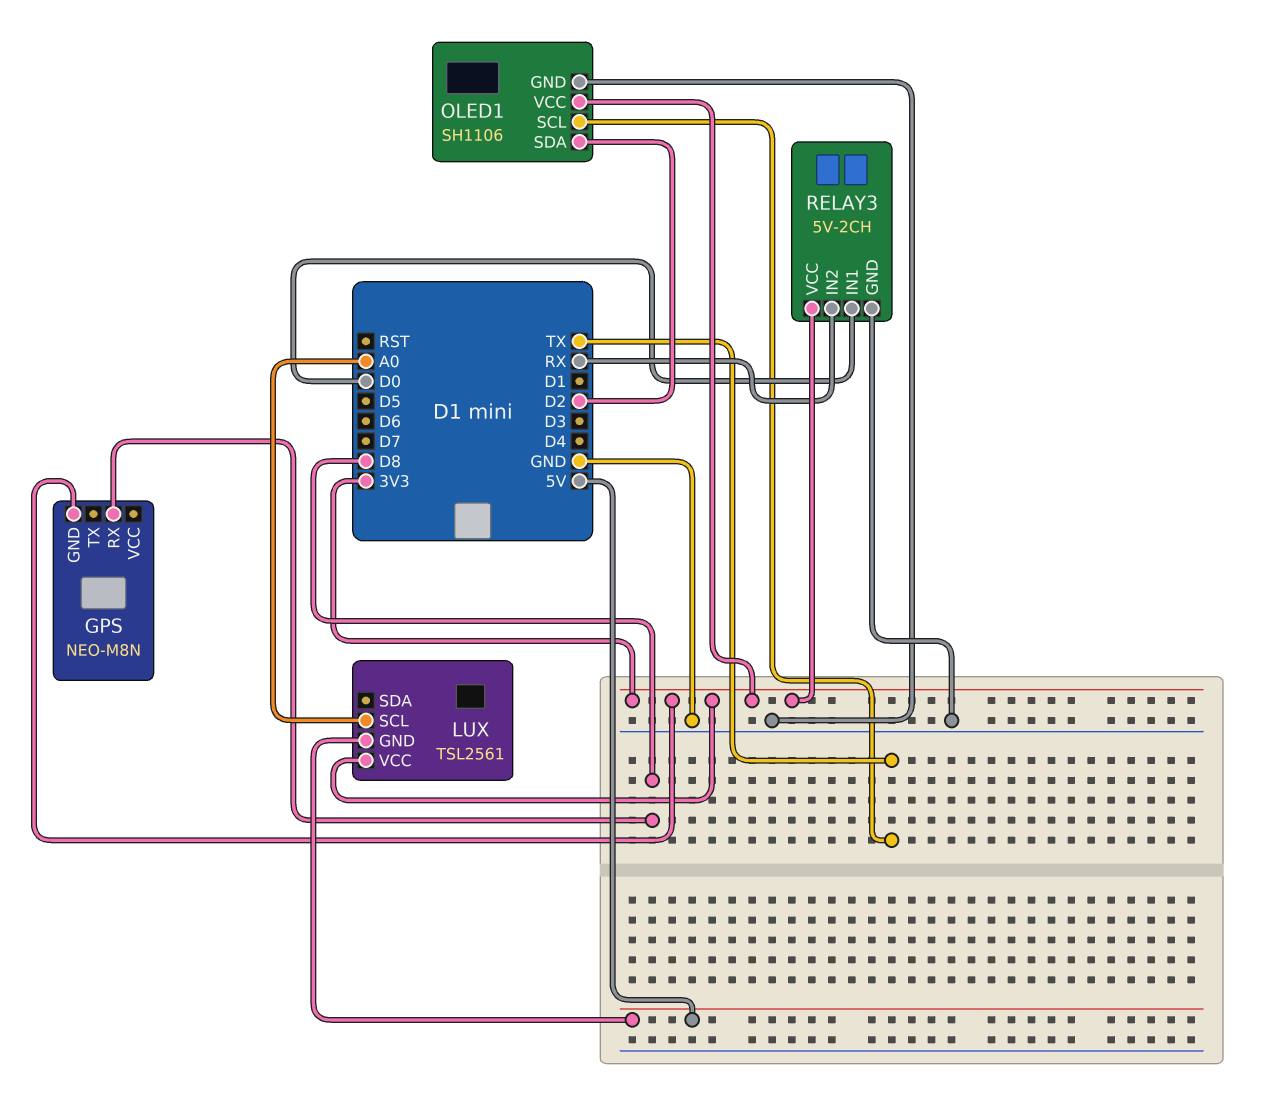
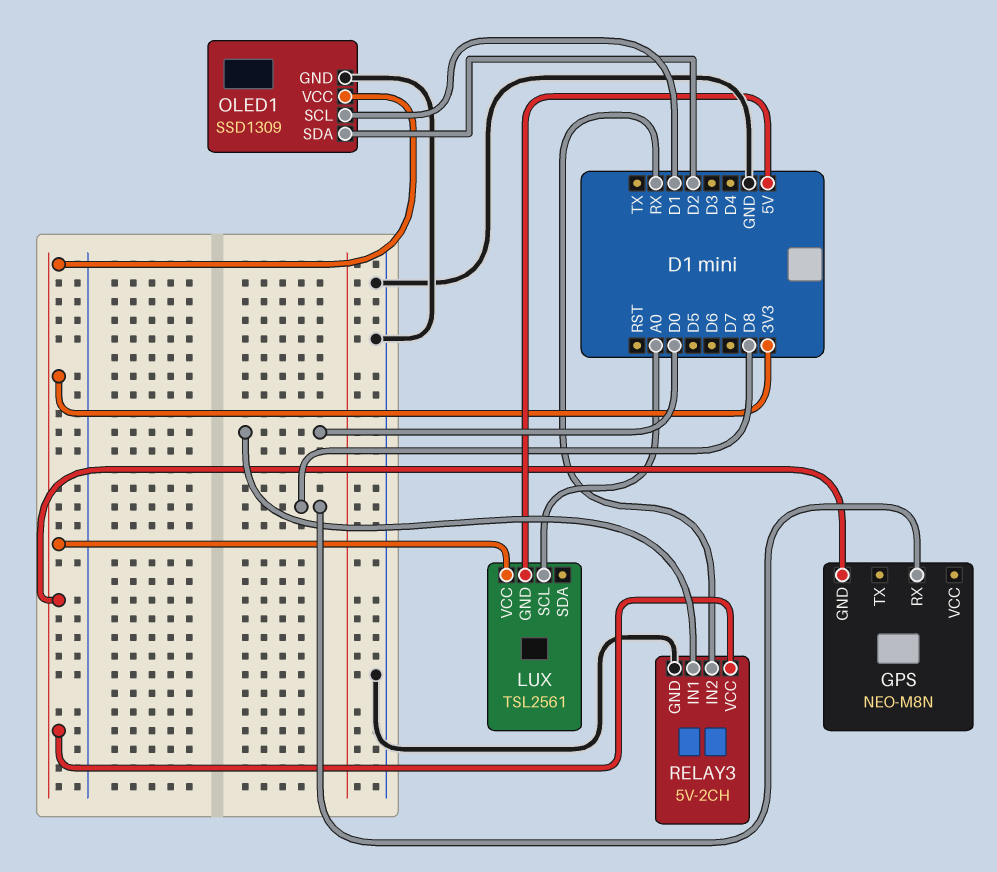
OLED1: SH1106 -> SSD1309
OLED1 pin SCL: TX -> D1

